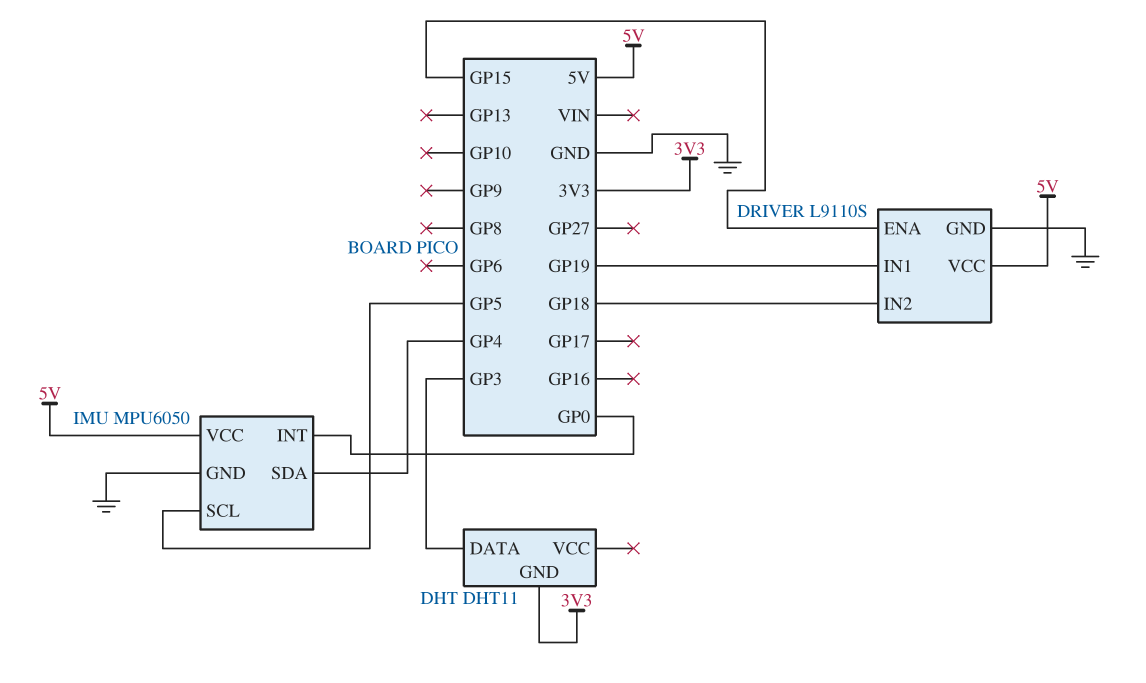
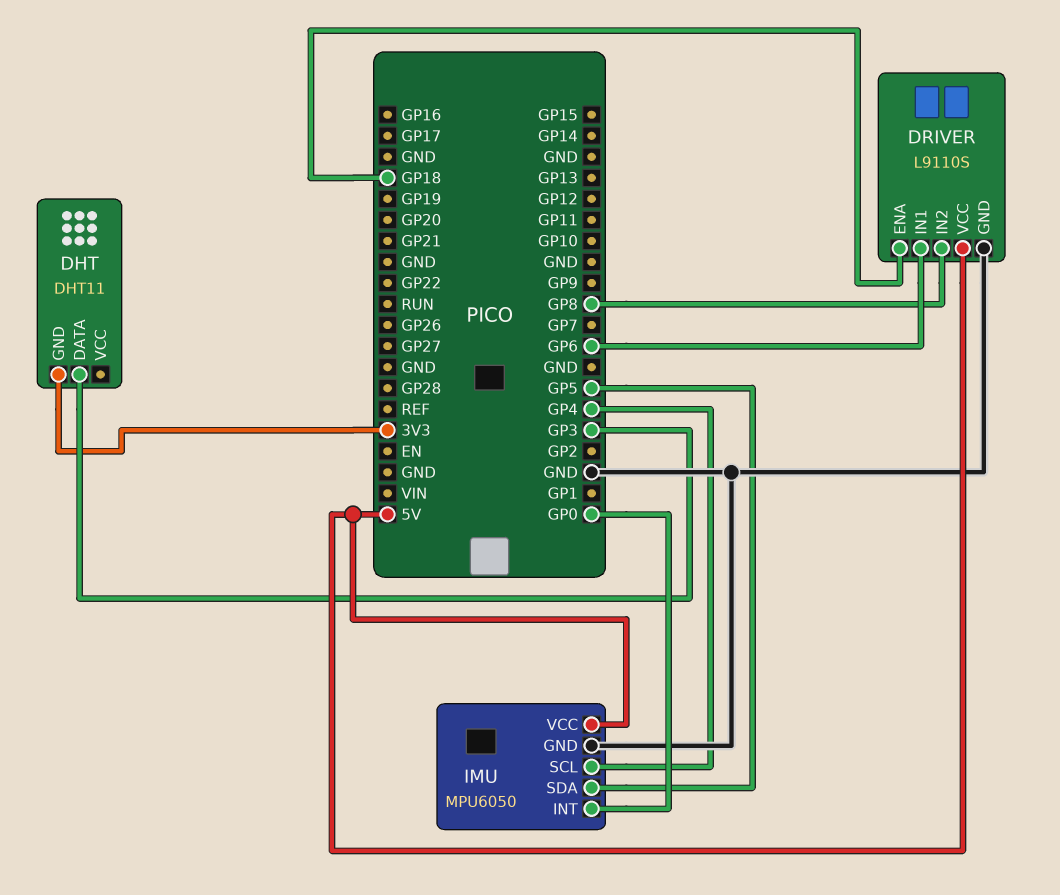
DRIVER pin ENA: GP15 -> GP18
DRIVER pin IN1: GP19 -> GP6
DRIVER pin IN2: GP18 -> GP8
IMU pin SCL: GP5 -> GP4
IMU pin SDA: GP4 -> GP5

